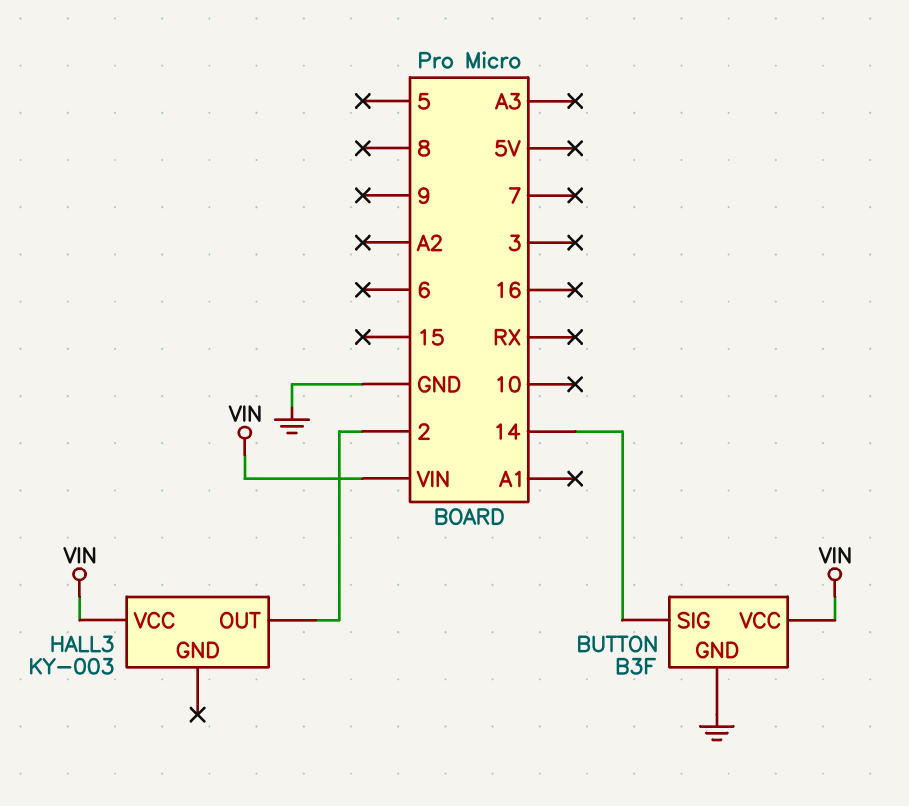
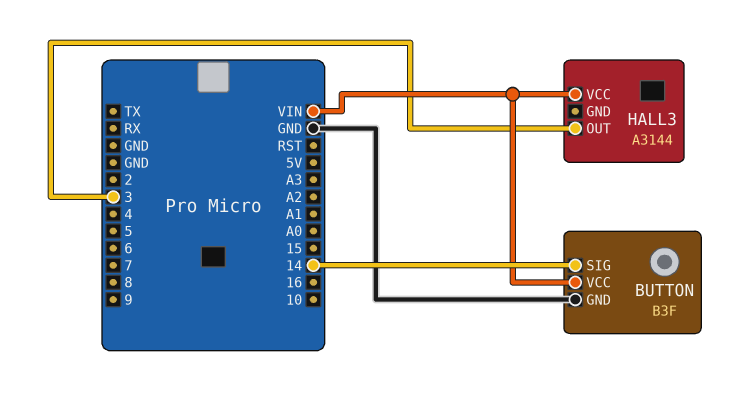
HALL3: KY-003 -> A3144
HALL3 pin OUT: 2 -> 3

